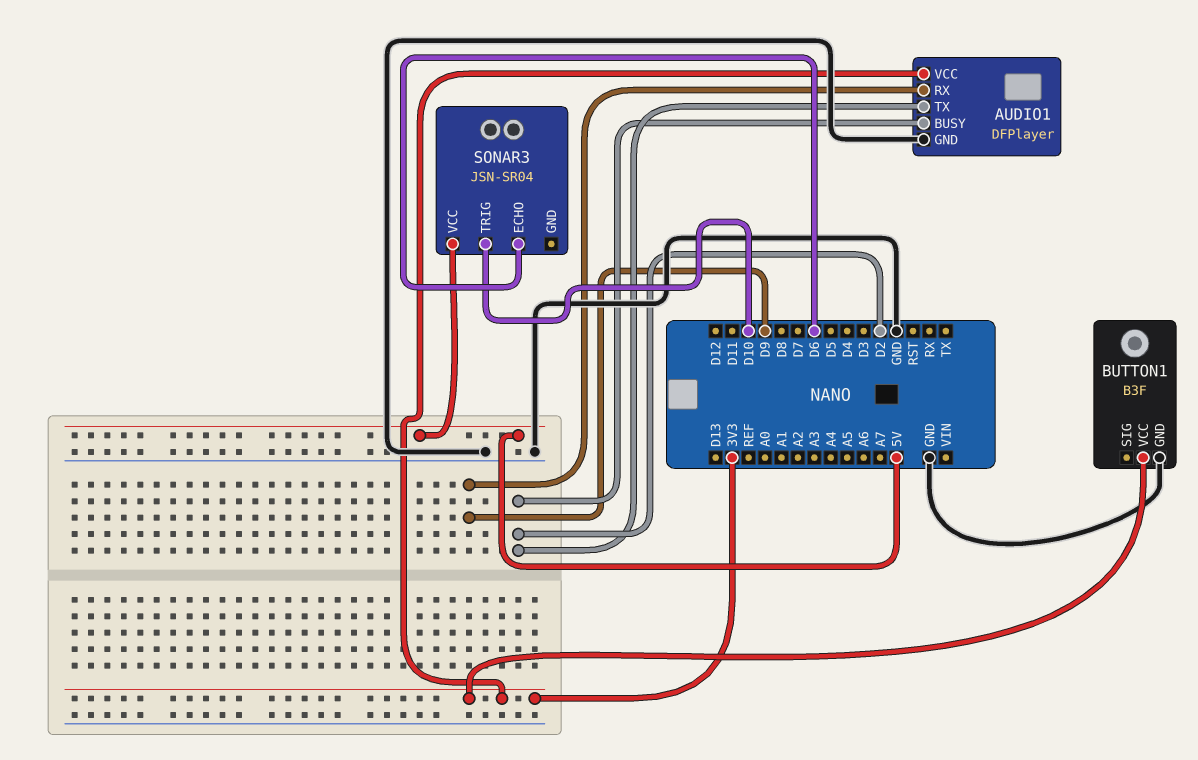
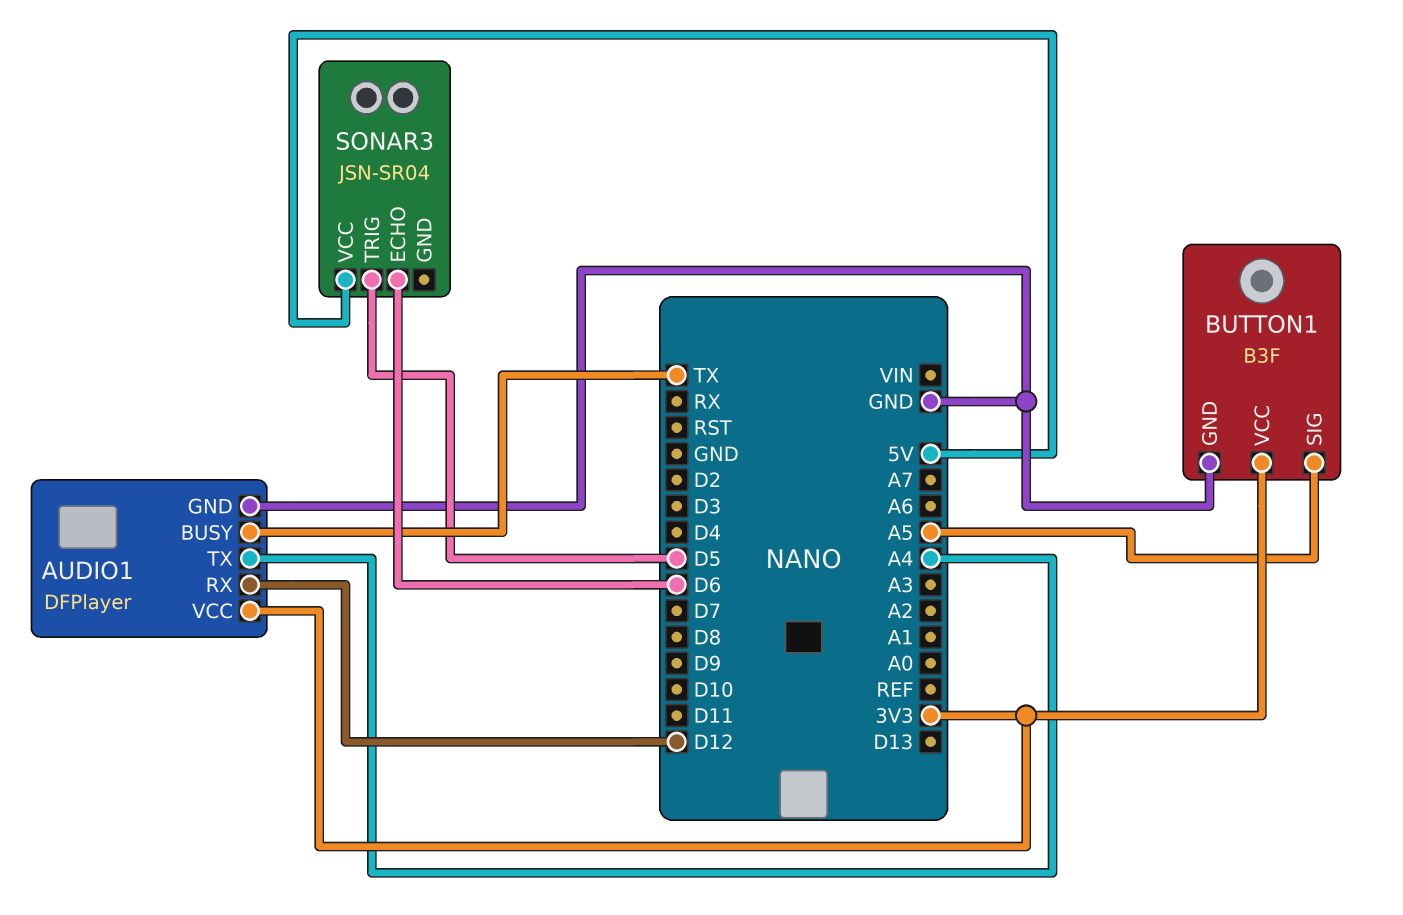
AUDIO1 pin BUSY: D2 -> TX
AUDIO1 pin RX: D9 -> D12
AUDIO1 pin TX: D2 -> A4
BUTTON1 pin SIG: none -> A5
SONAR3 pin TRIG: D10 -> D5

